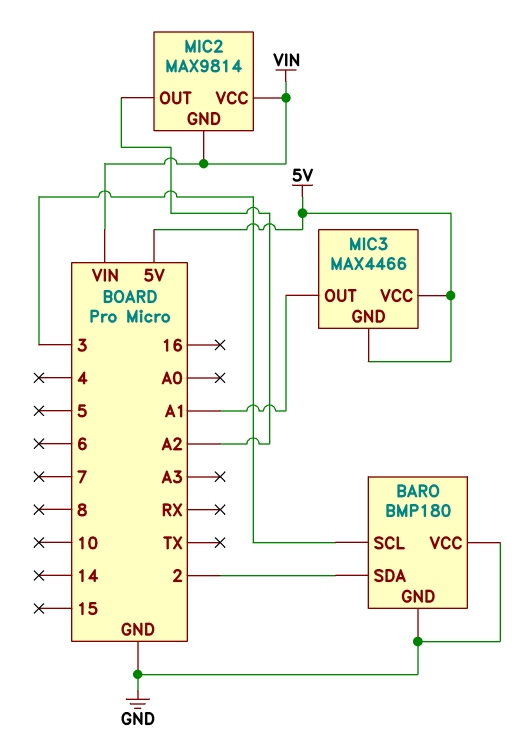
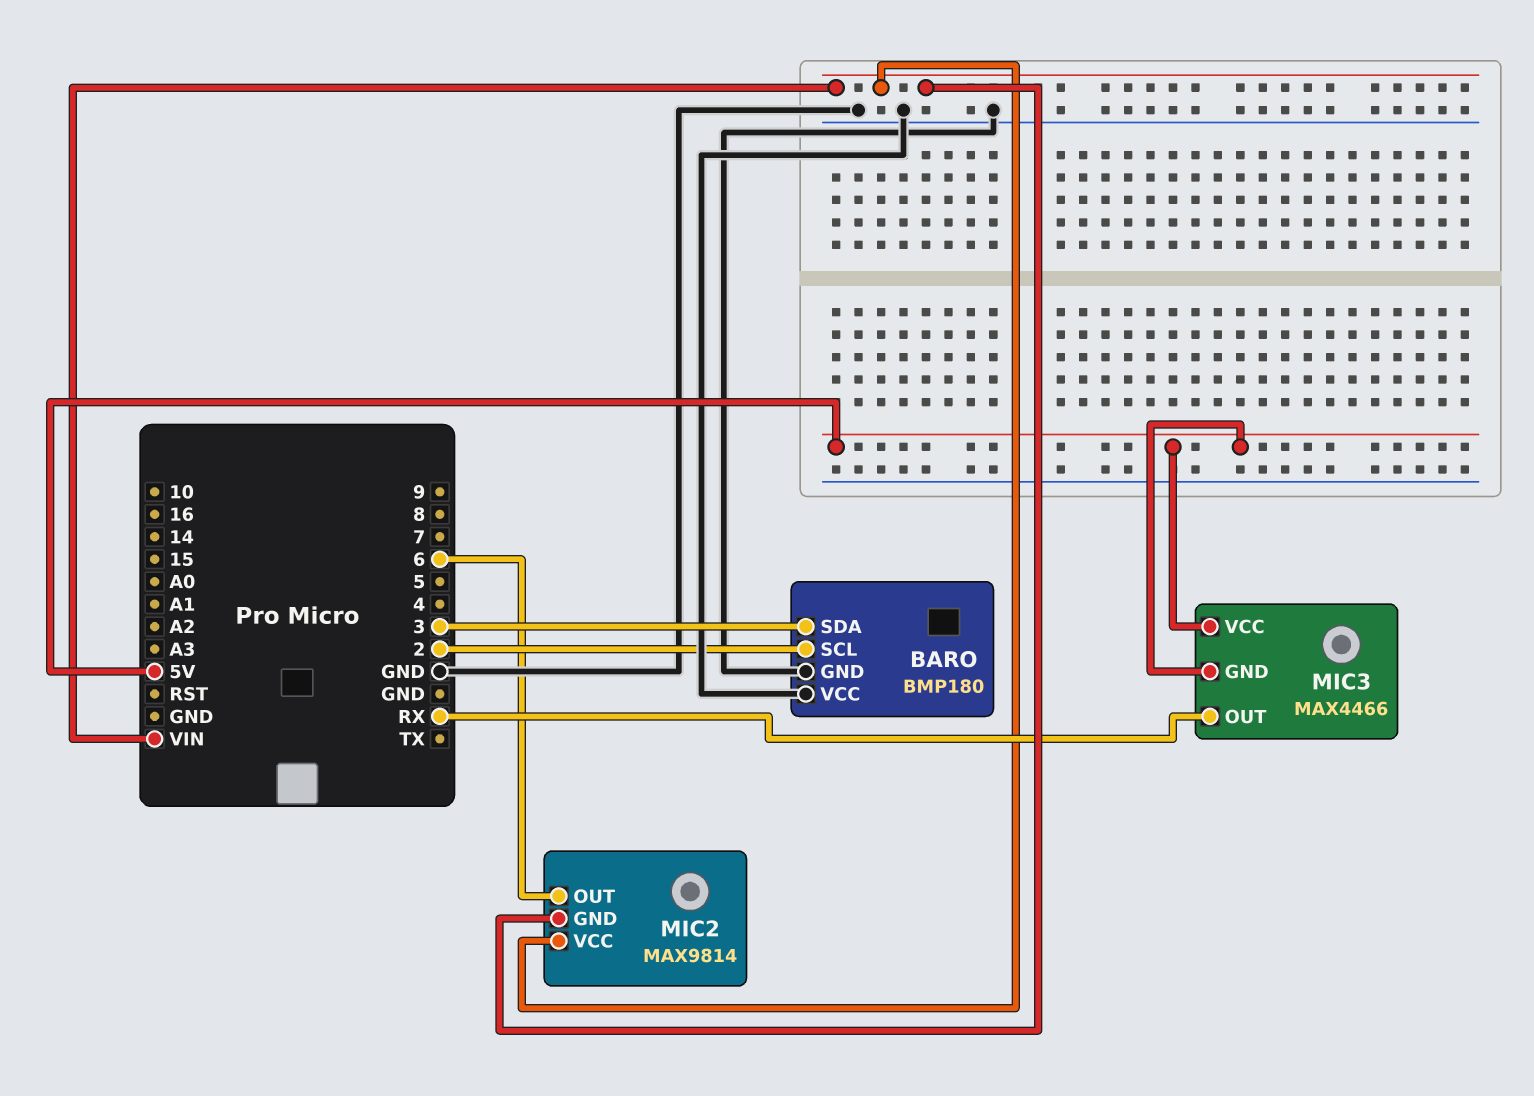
BARO pin SCL: 3 -> 2
BARO pin SDA: 2 -> 3
MIC2 pin OUT: A2 -> 6
MIC3 pin OUT: A1 -> RX

